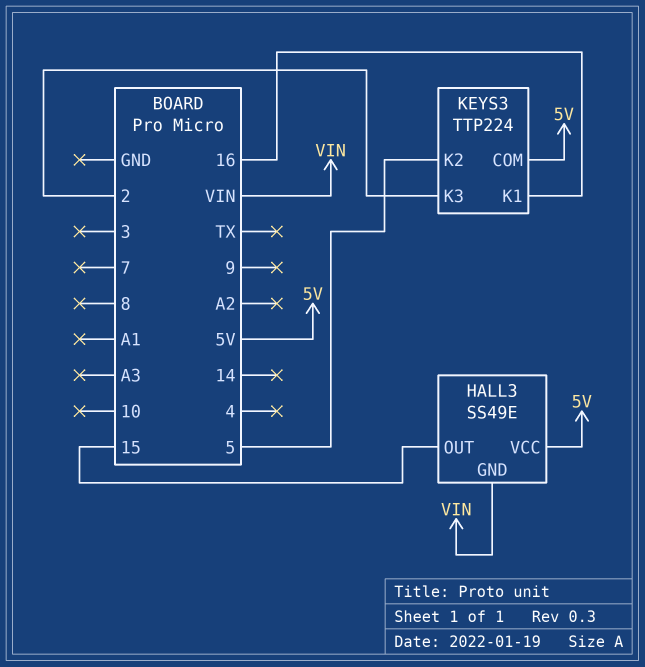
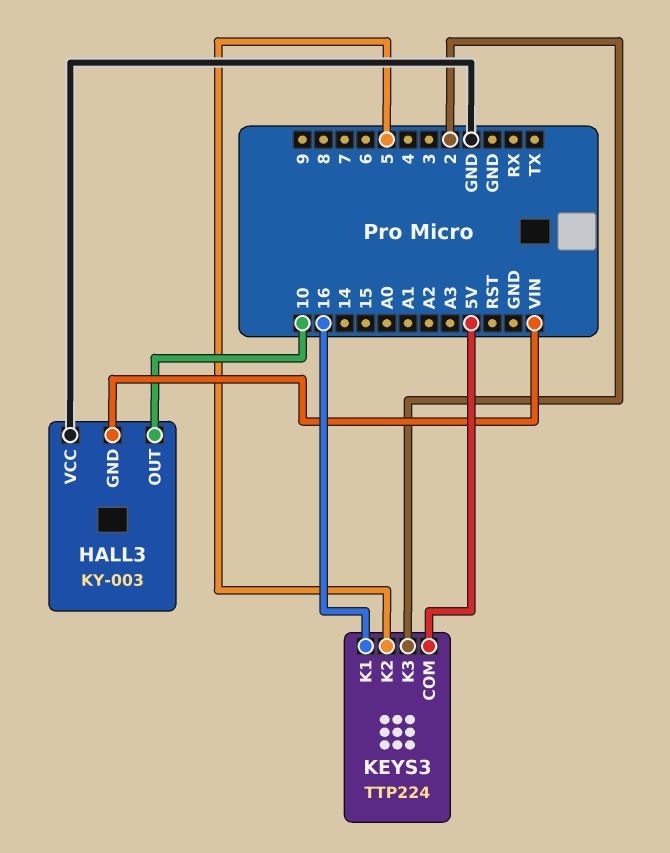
HALL3: SS49E -> KY-003
HALL3 pin OUT: 15 -> 10
HALL3 pin VCC: 5V -> GND

